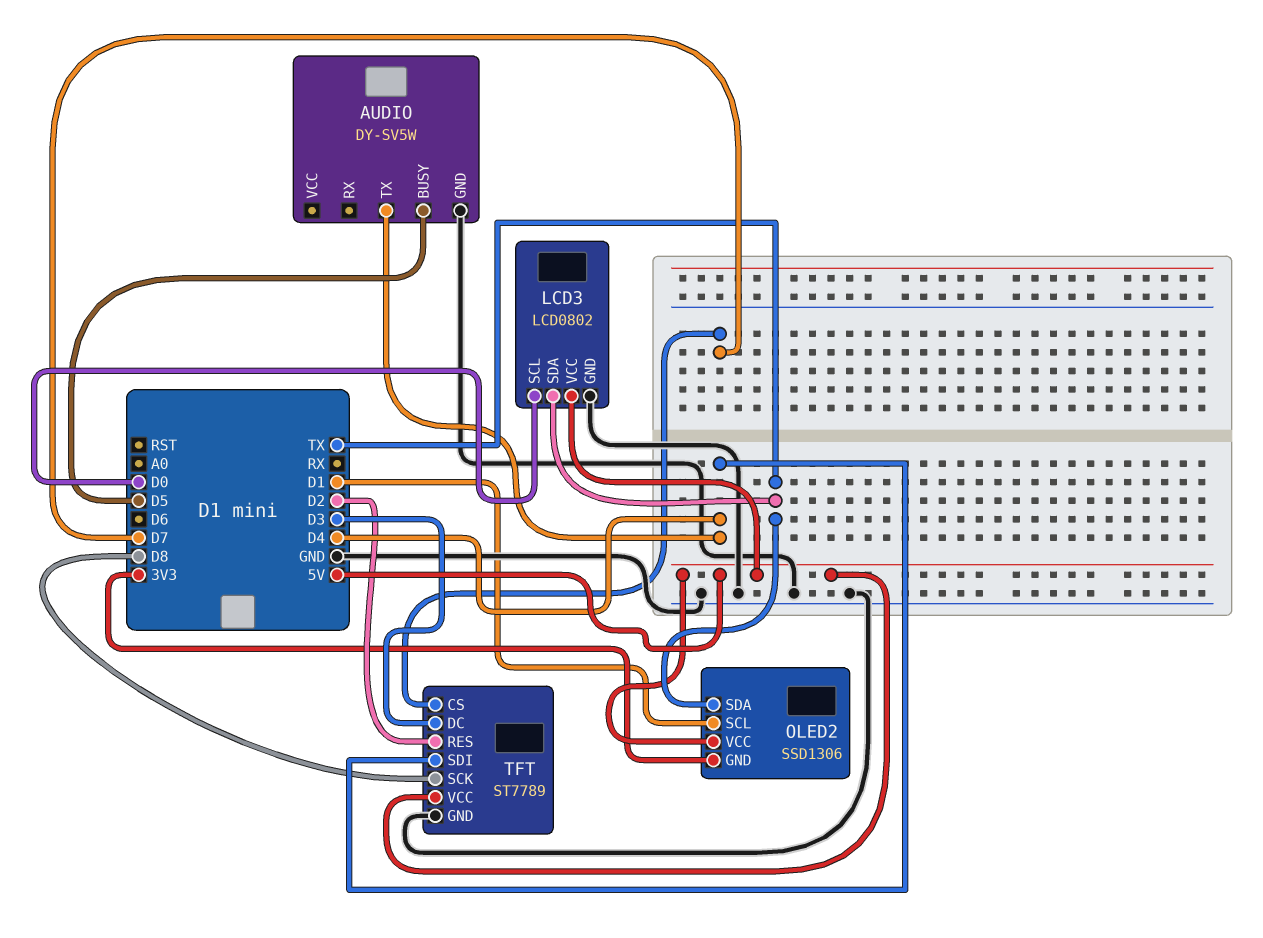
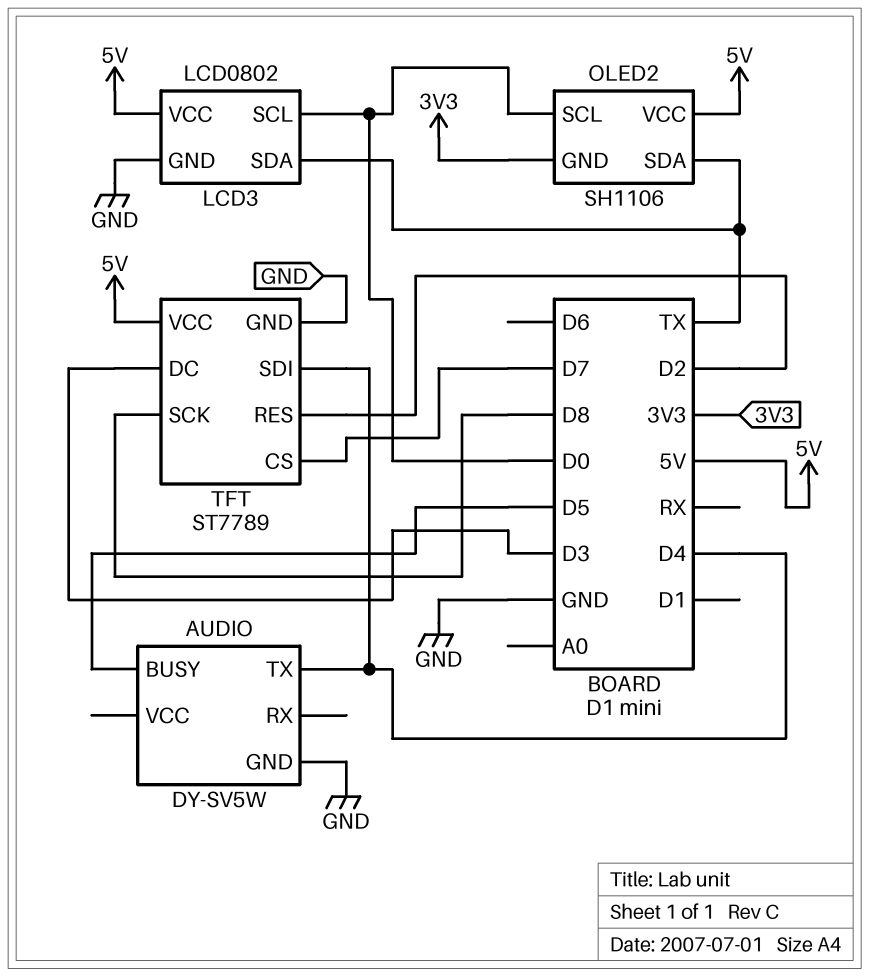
OLED2: SSD1306 -> SH1106
OLED2 pin SCL: D1 -> D0

